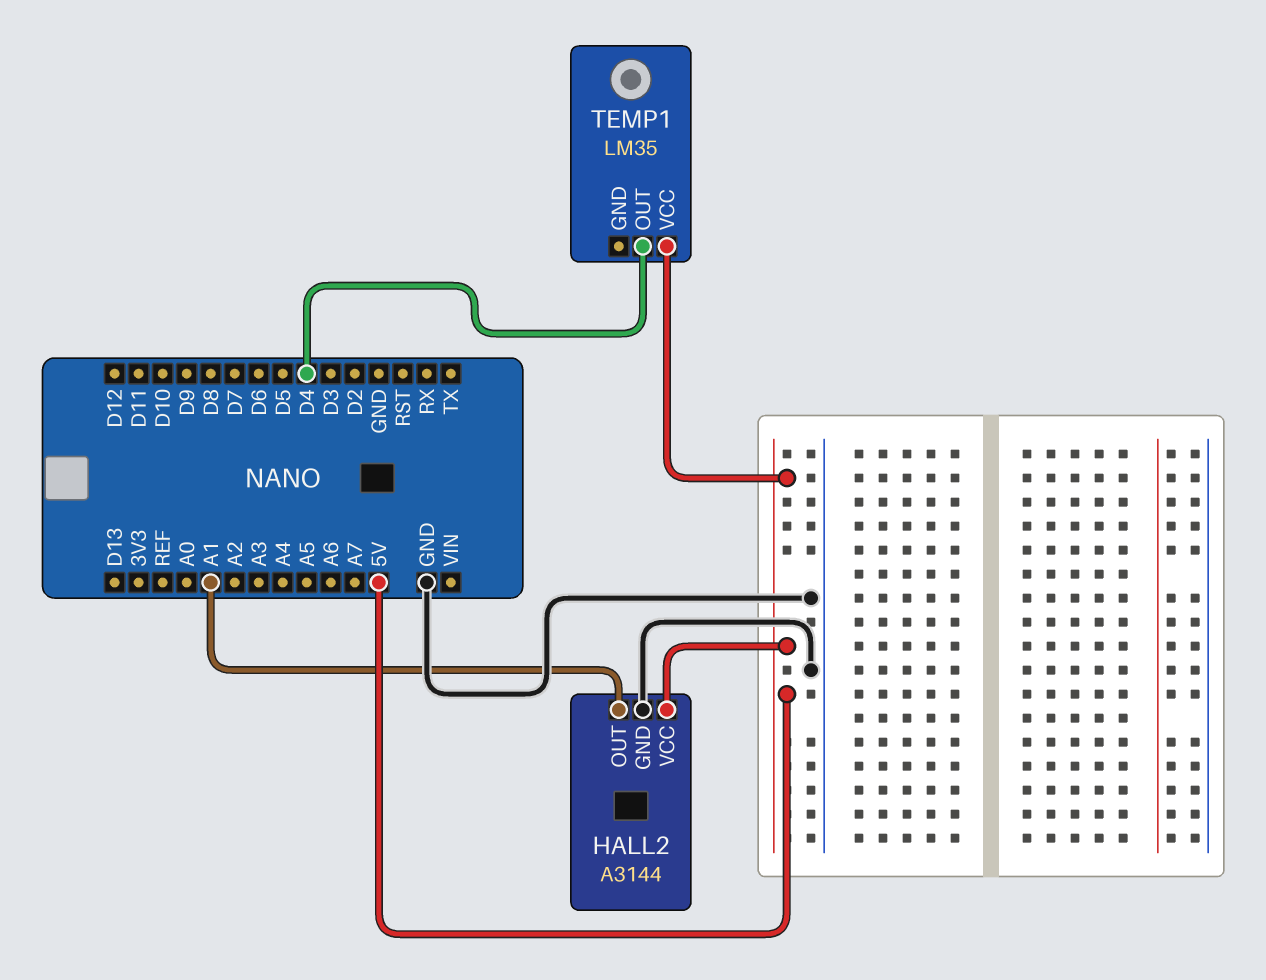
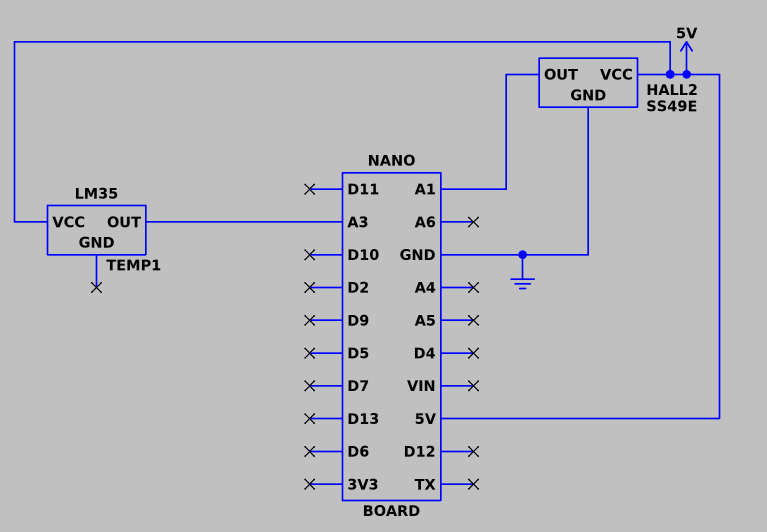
HALL2: A3144 -> SS49E
TEMP1 pin OUT: D4 -> A3

